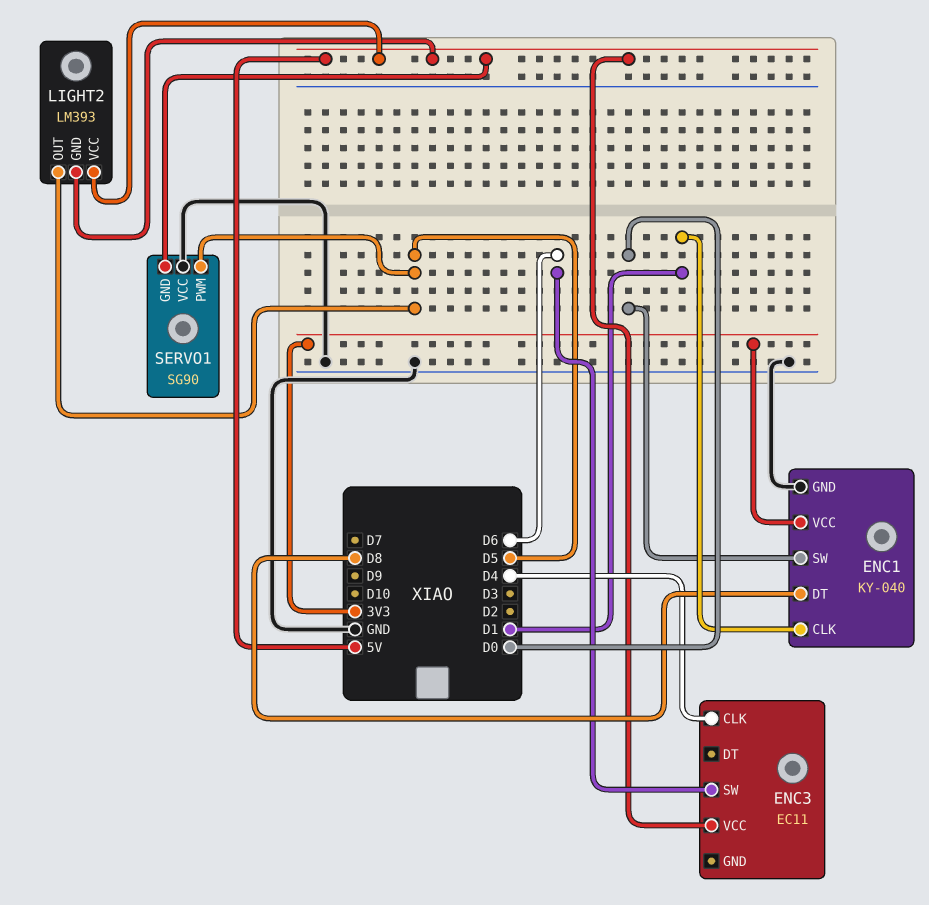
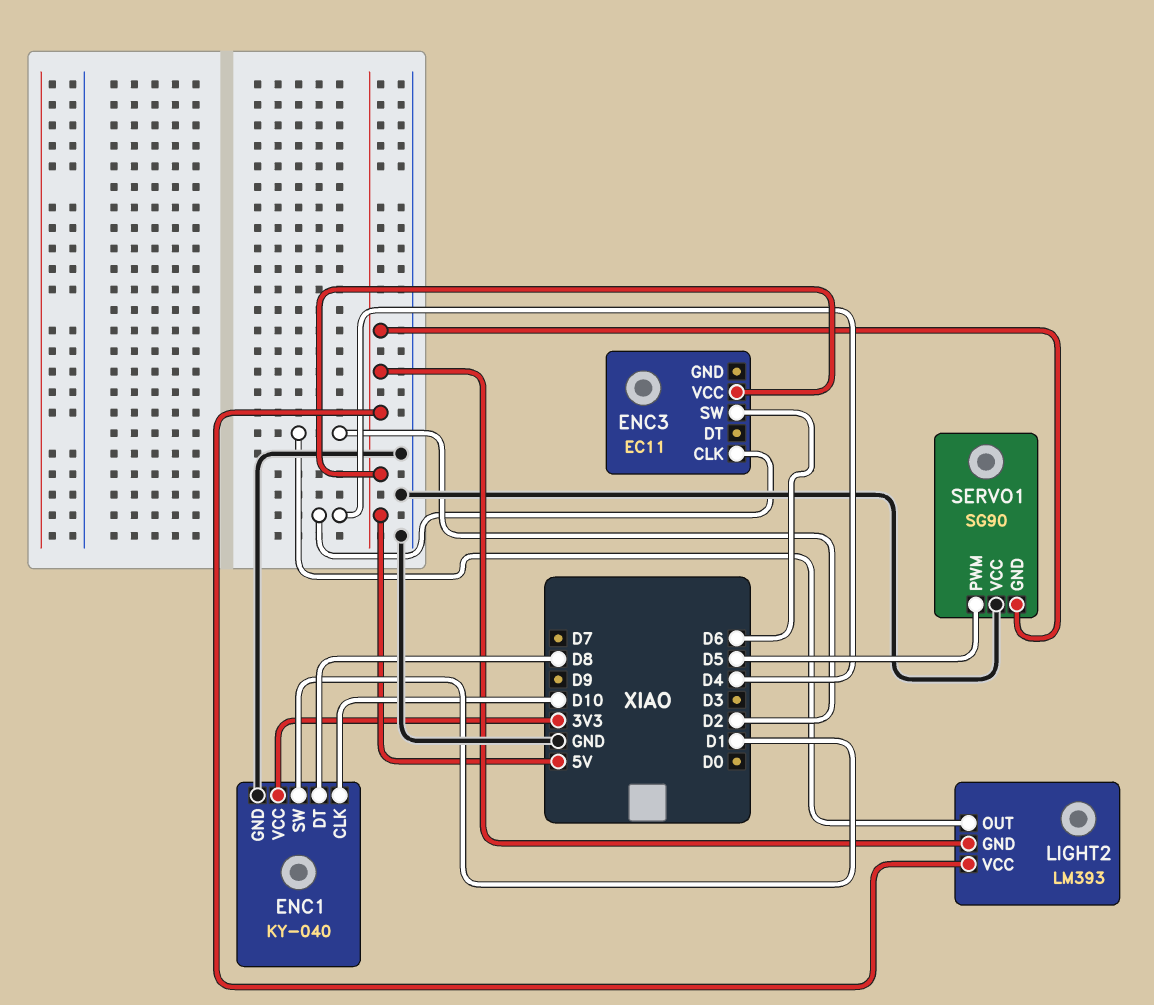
ENC1 pin CLK: D1 -> D10
ENC1 pin SW: D0 -> D1
LIGHT2 pin OUT: D5 -> D2

